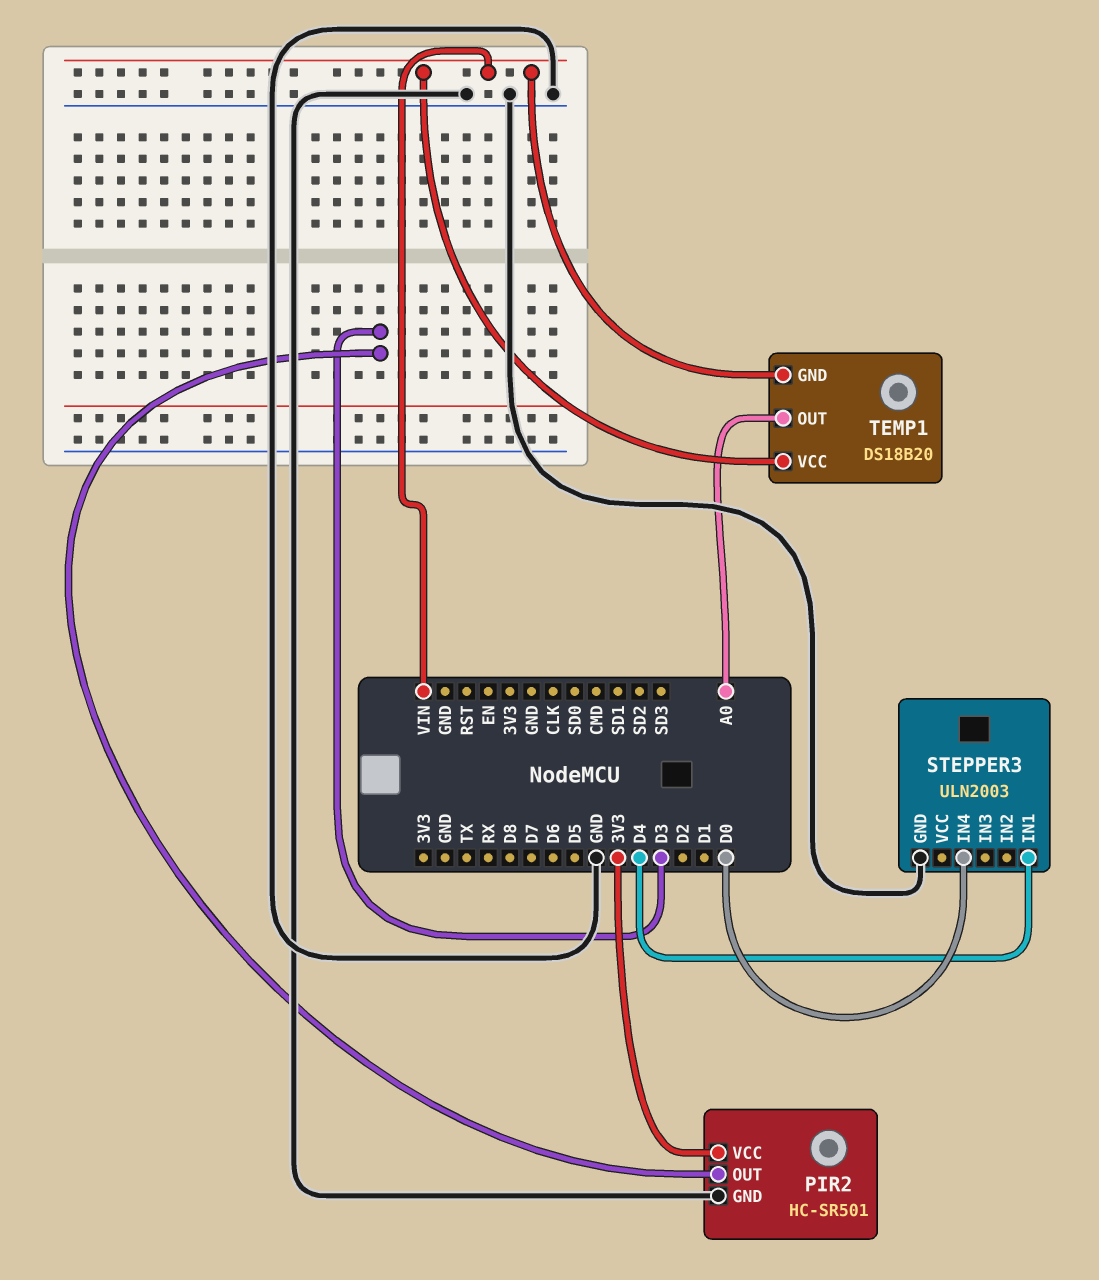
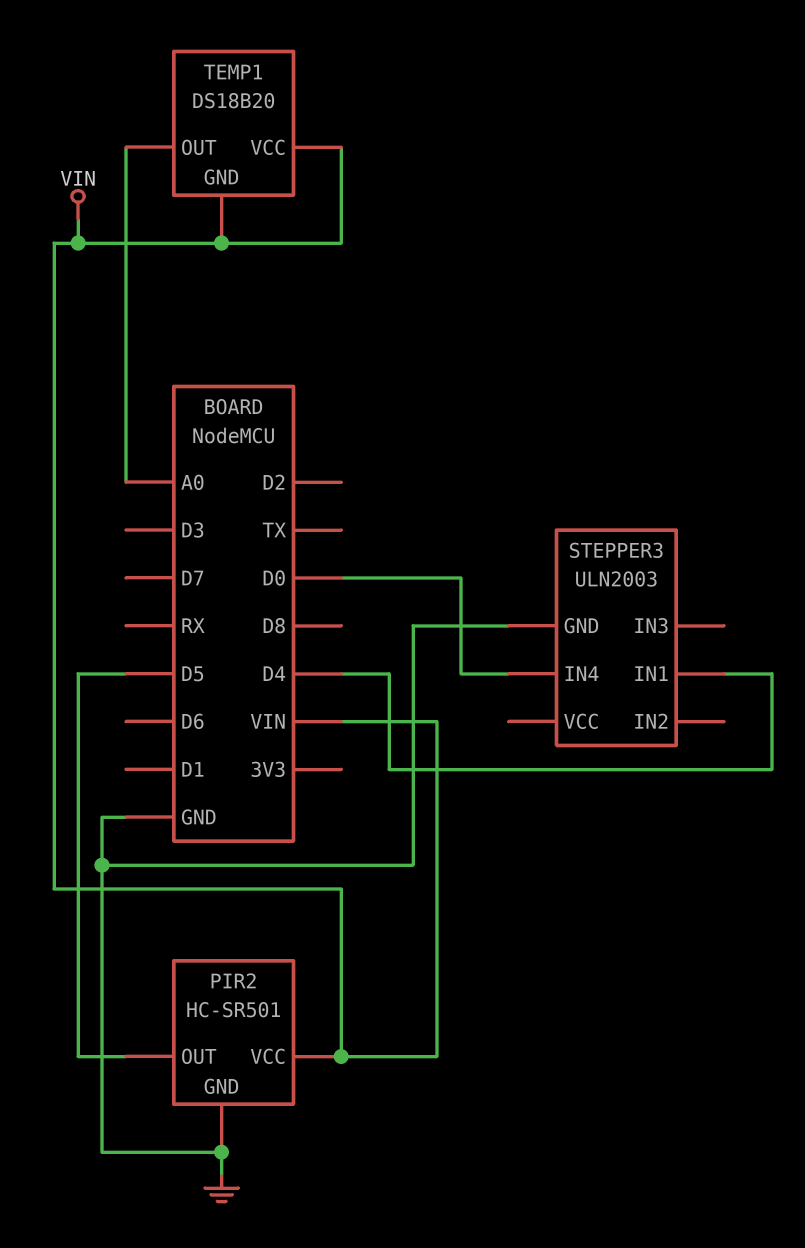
PIR2 pin OUT: D3 -> D5
PIR2 pin VCC: 3V3 -> VIN

